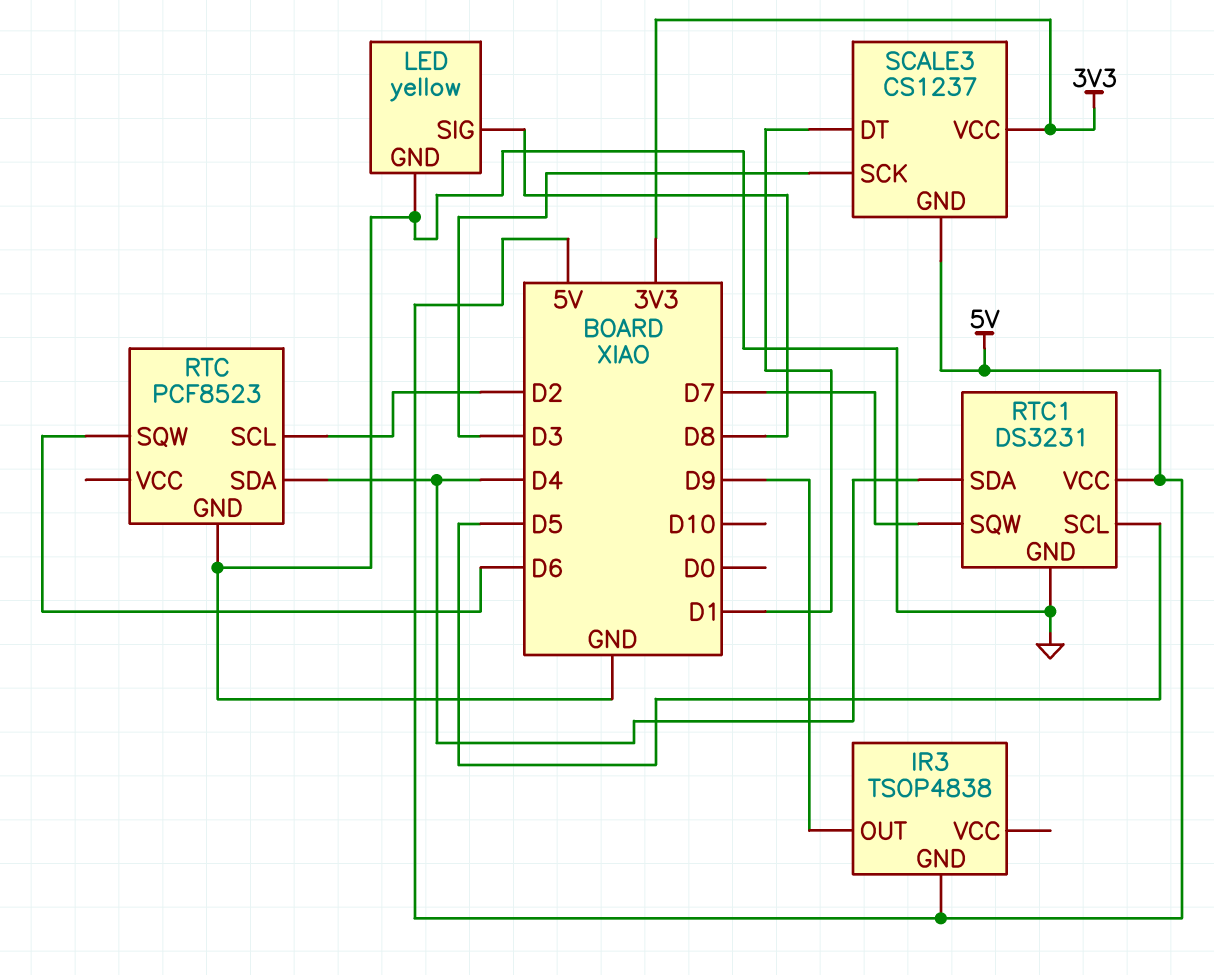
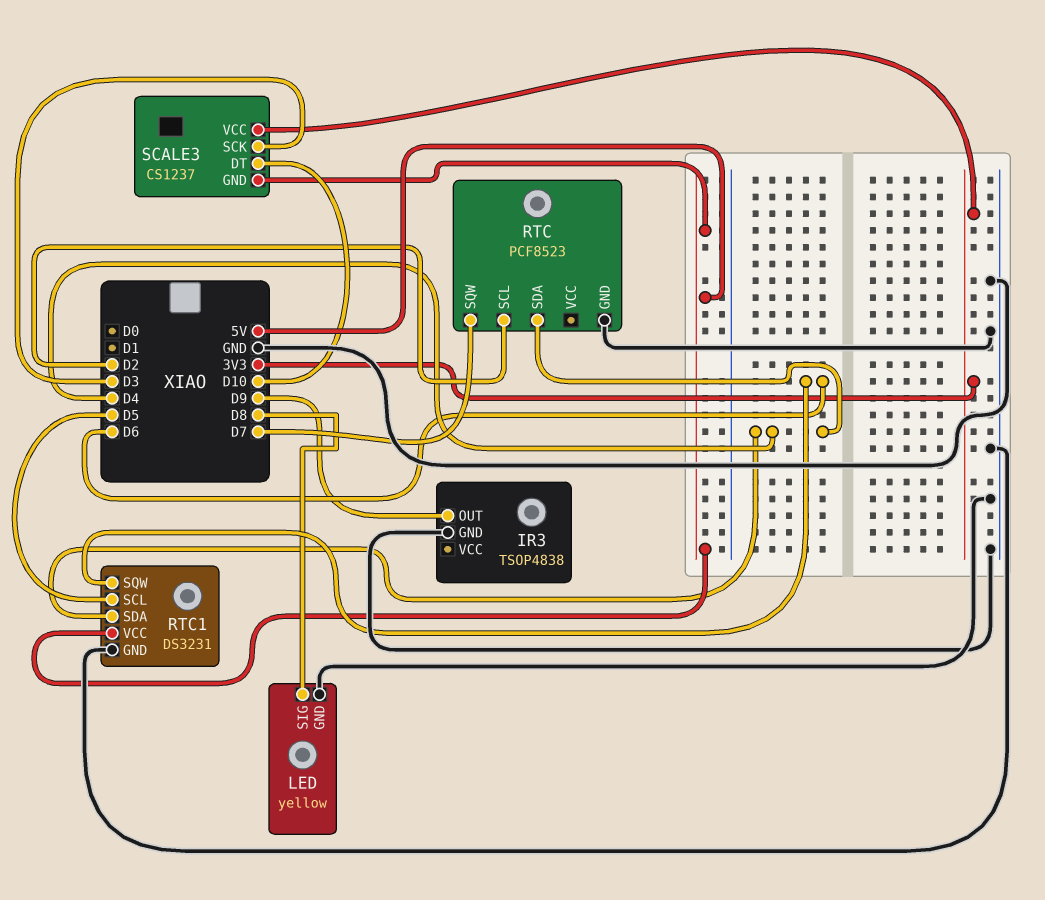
IR3 pin GND: 5V -> GND
RTC pin SQW: D6 -> D7
RTC1 pin SQW: D7 -> D6
SCALE3 pin DT: D1 -> D10

